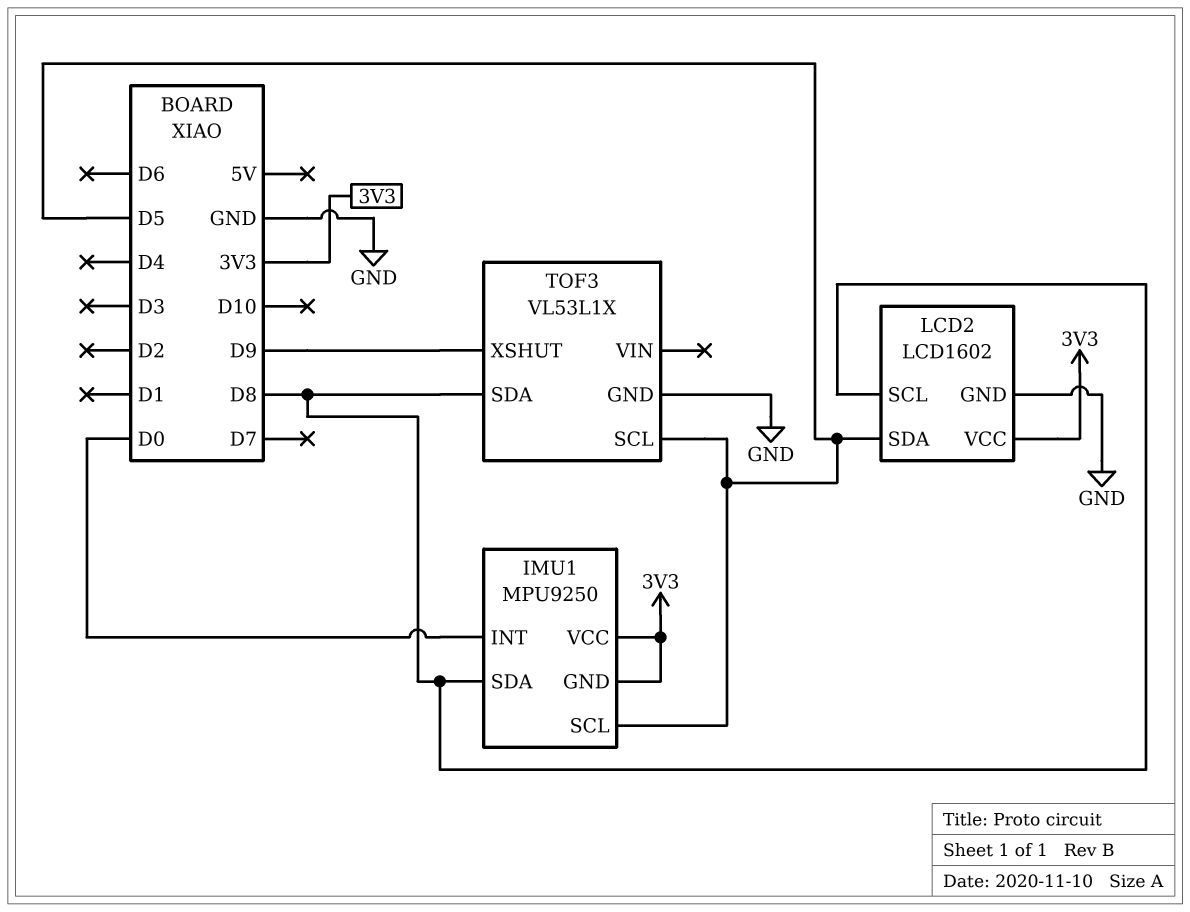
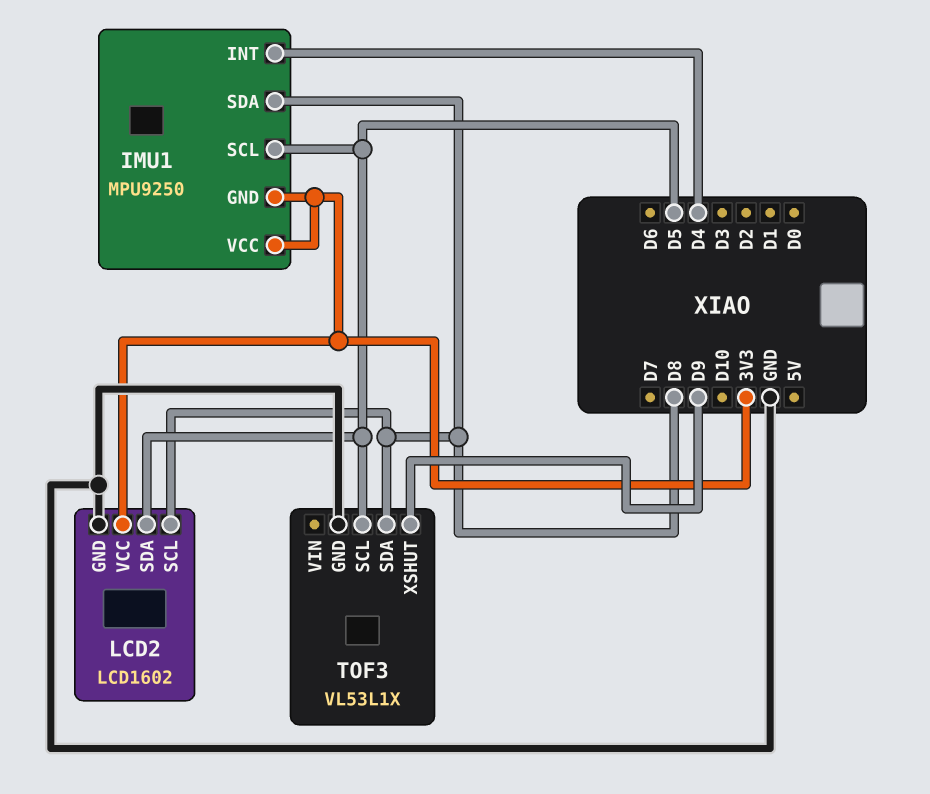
IMU1 pin INT: D0 -> D4

